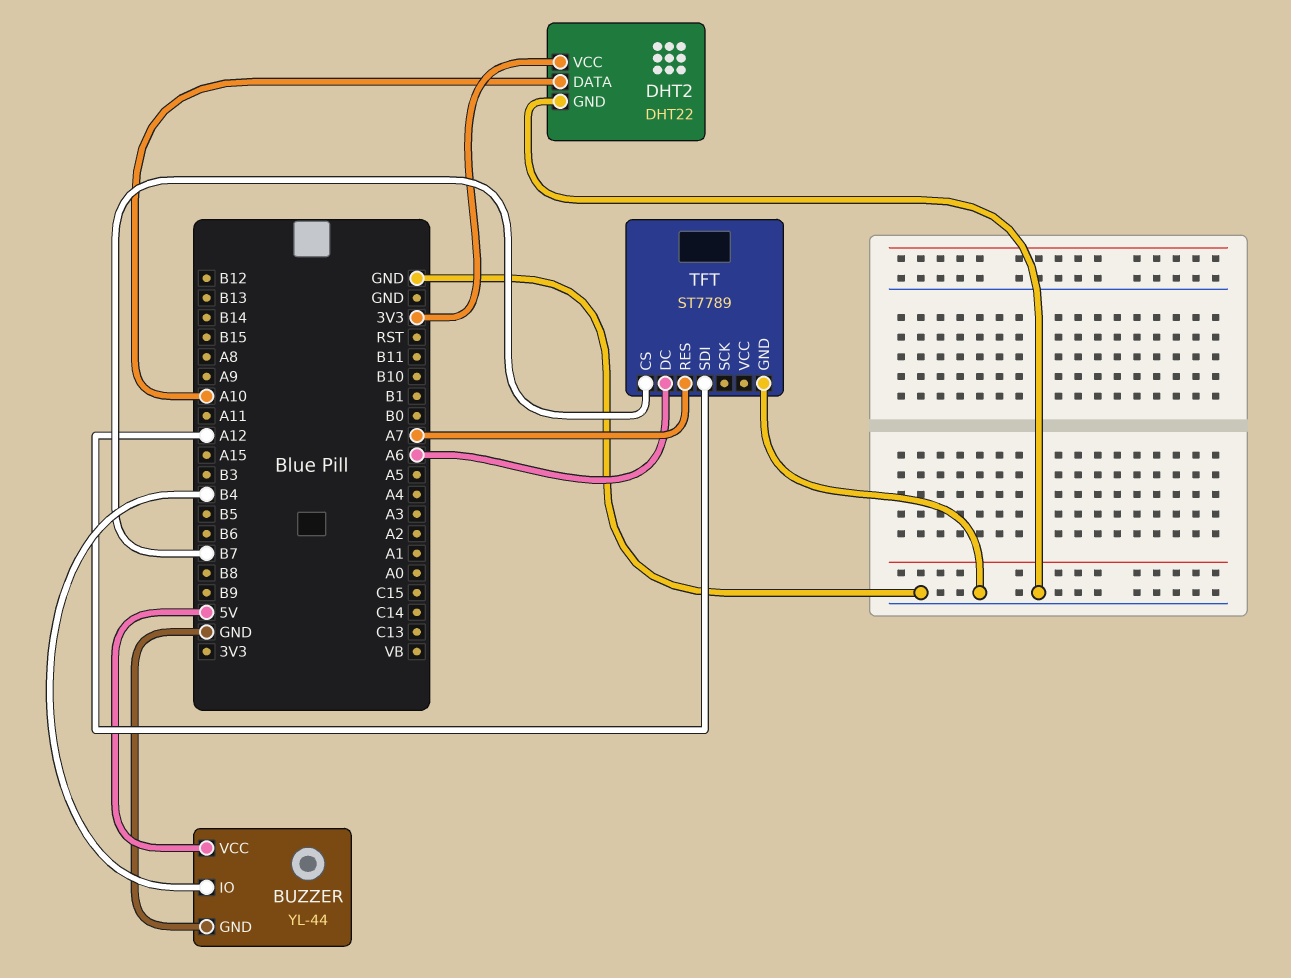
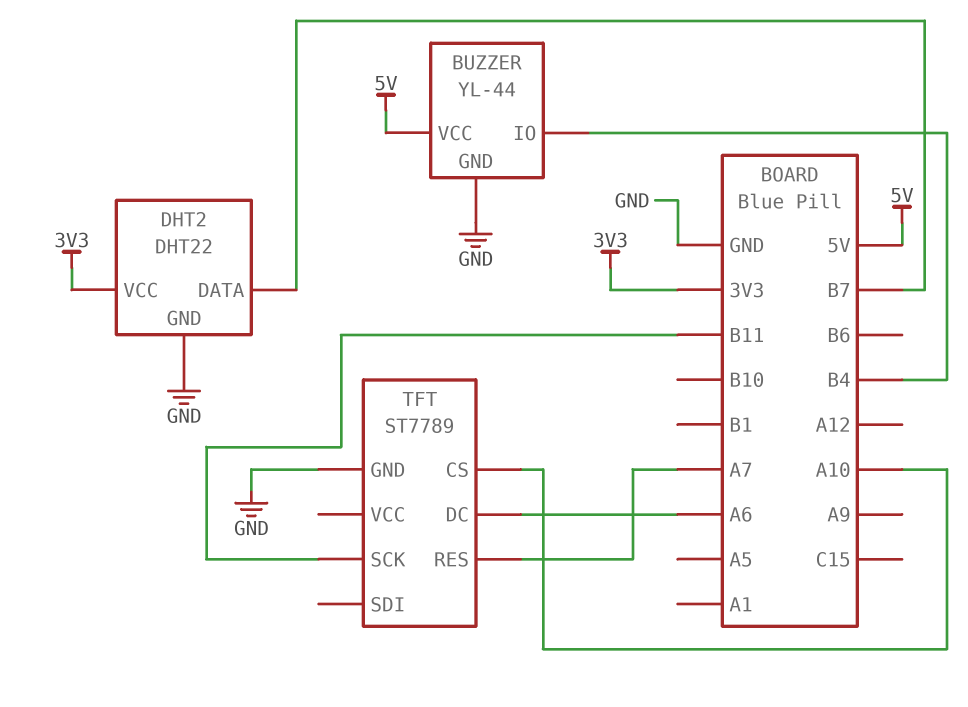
DHT2 pin DATA: A10 -> B7
TFT pin CS: B7 -> A10
TFT pin SCK: none -> B11
TFT pin SDI: A12 -> none

